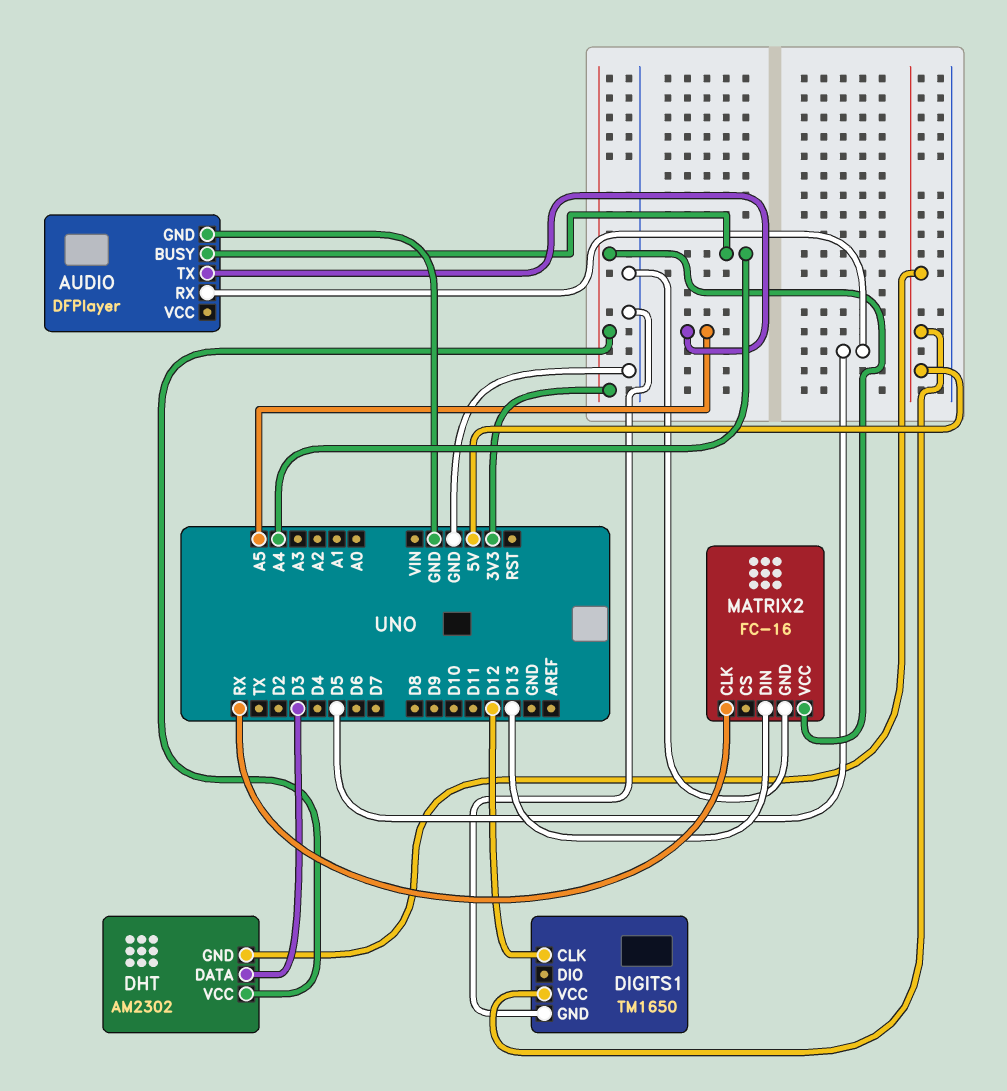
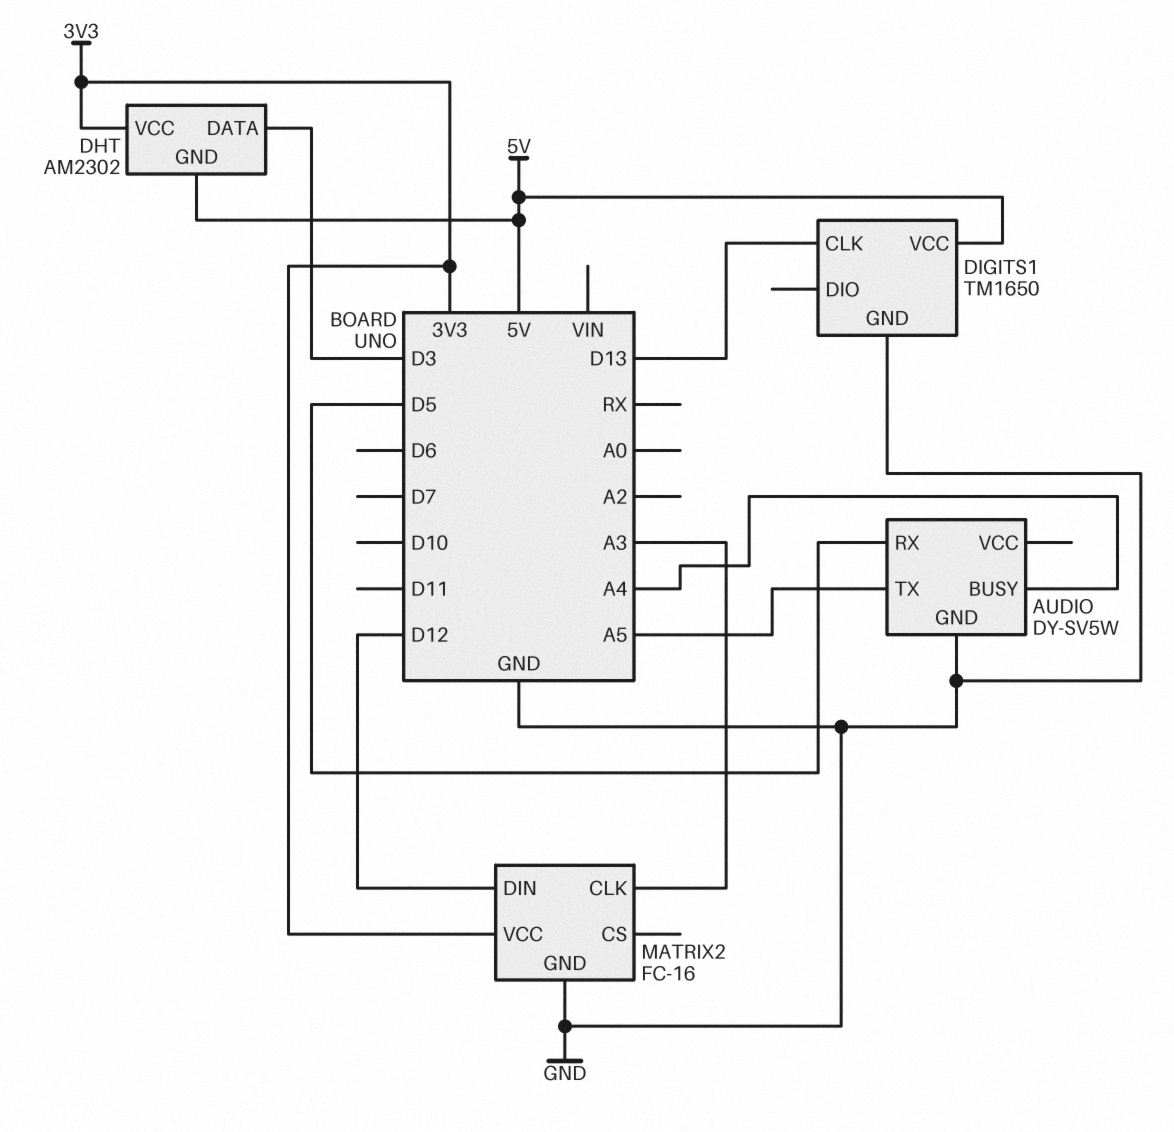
AUDIO: DFPlayer -> DY-SV5W
DIGITS1 pin CLK: D12 -> D13
MATRIX2 pin CLK: RX -> A3
MATRIX2 pin DIN: D13 -> D12

